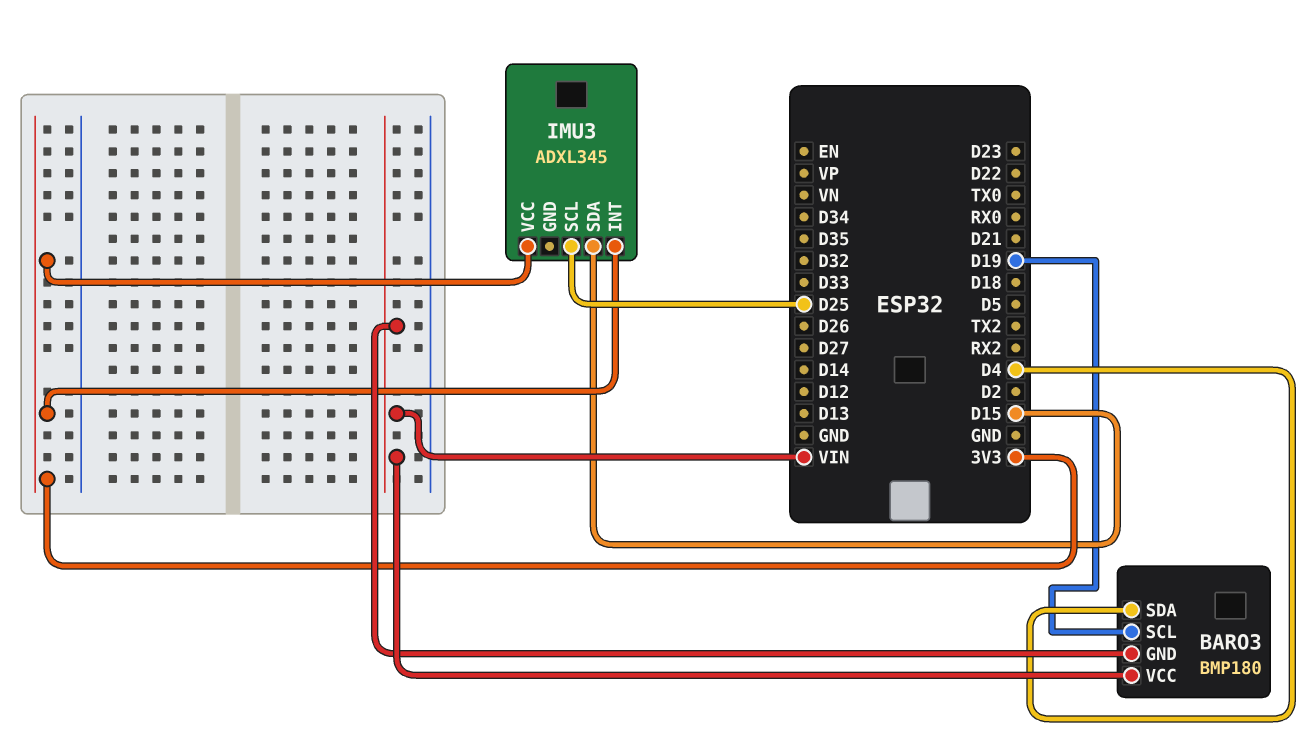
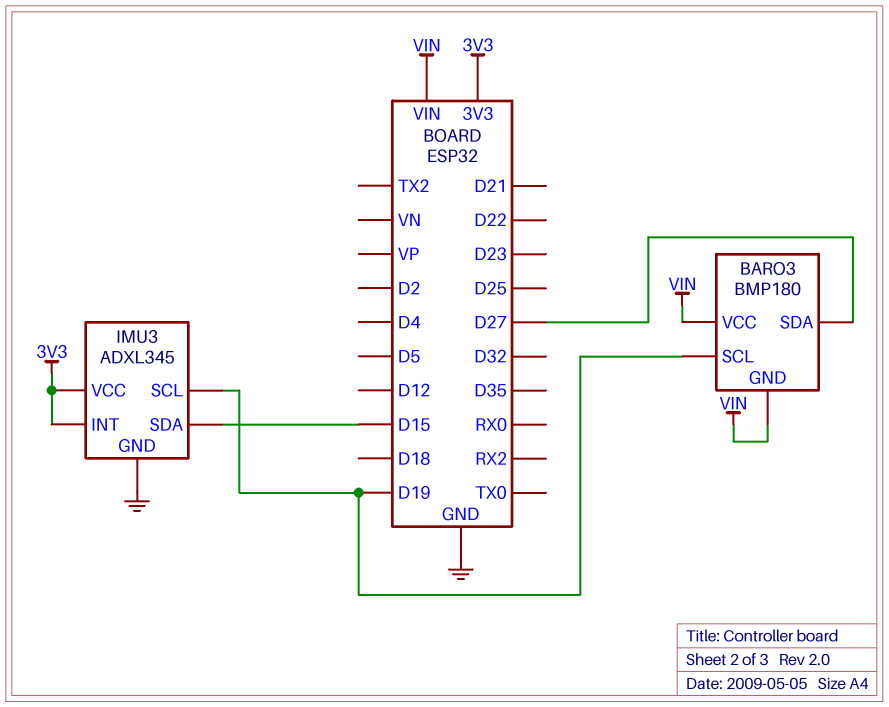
BARO3 pin SDA: D4 -> D27
IMU3 pin GND: none -> GND
IMU3 pin SCL: D25 -> D19

